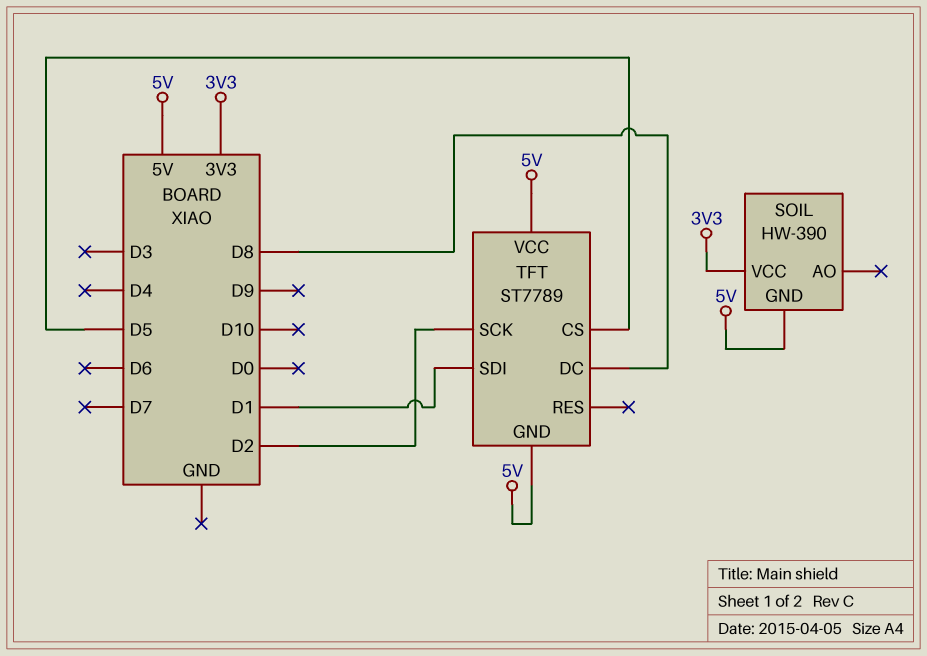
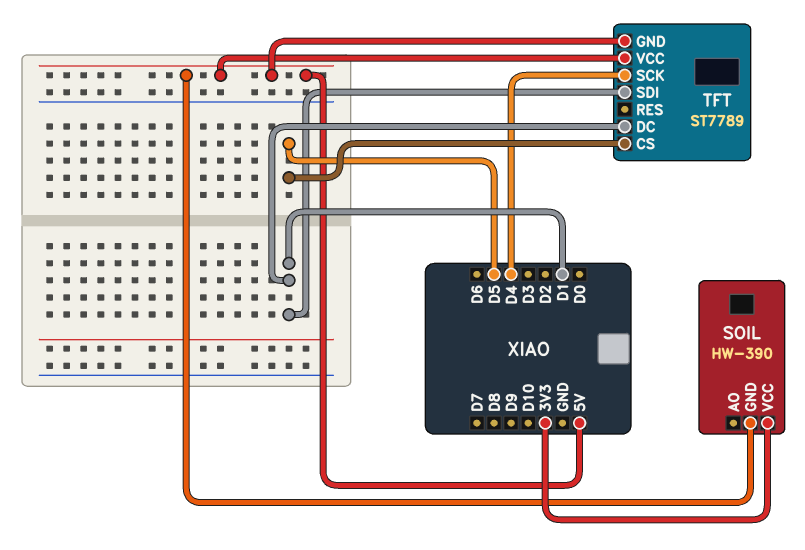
TFT pin DC: D8 -> D1
TFT pin SCK: D2 -> D4

